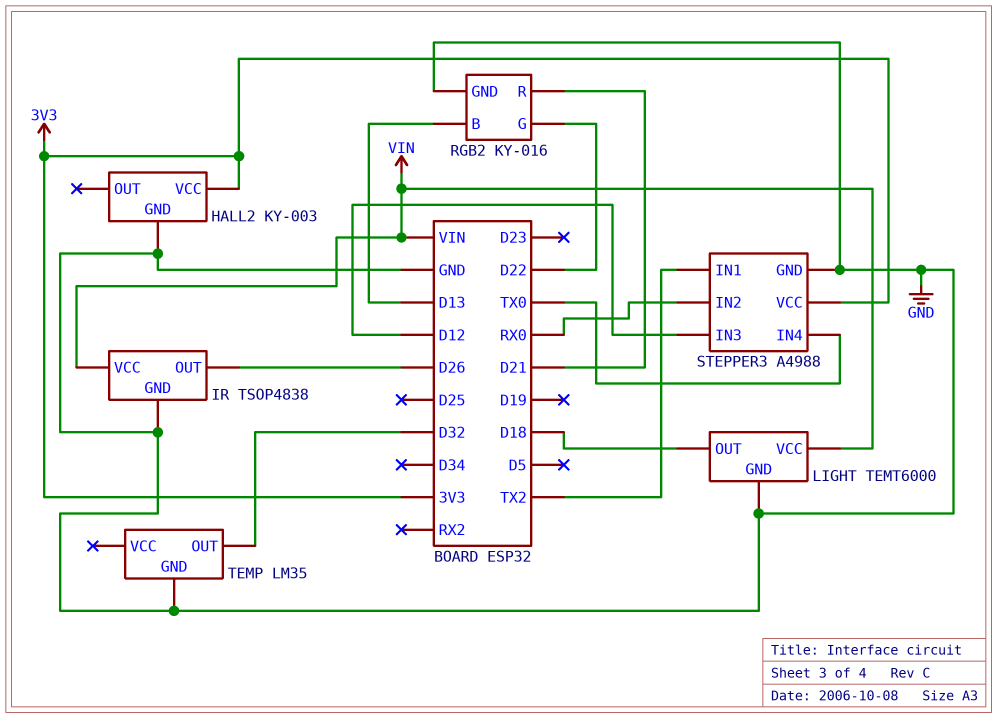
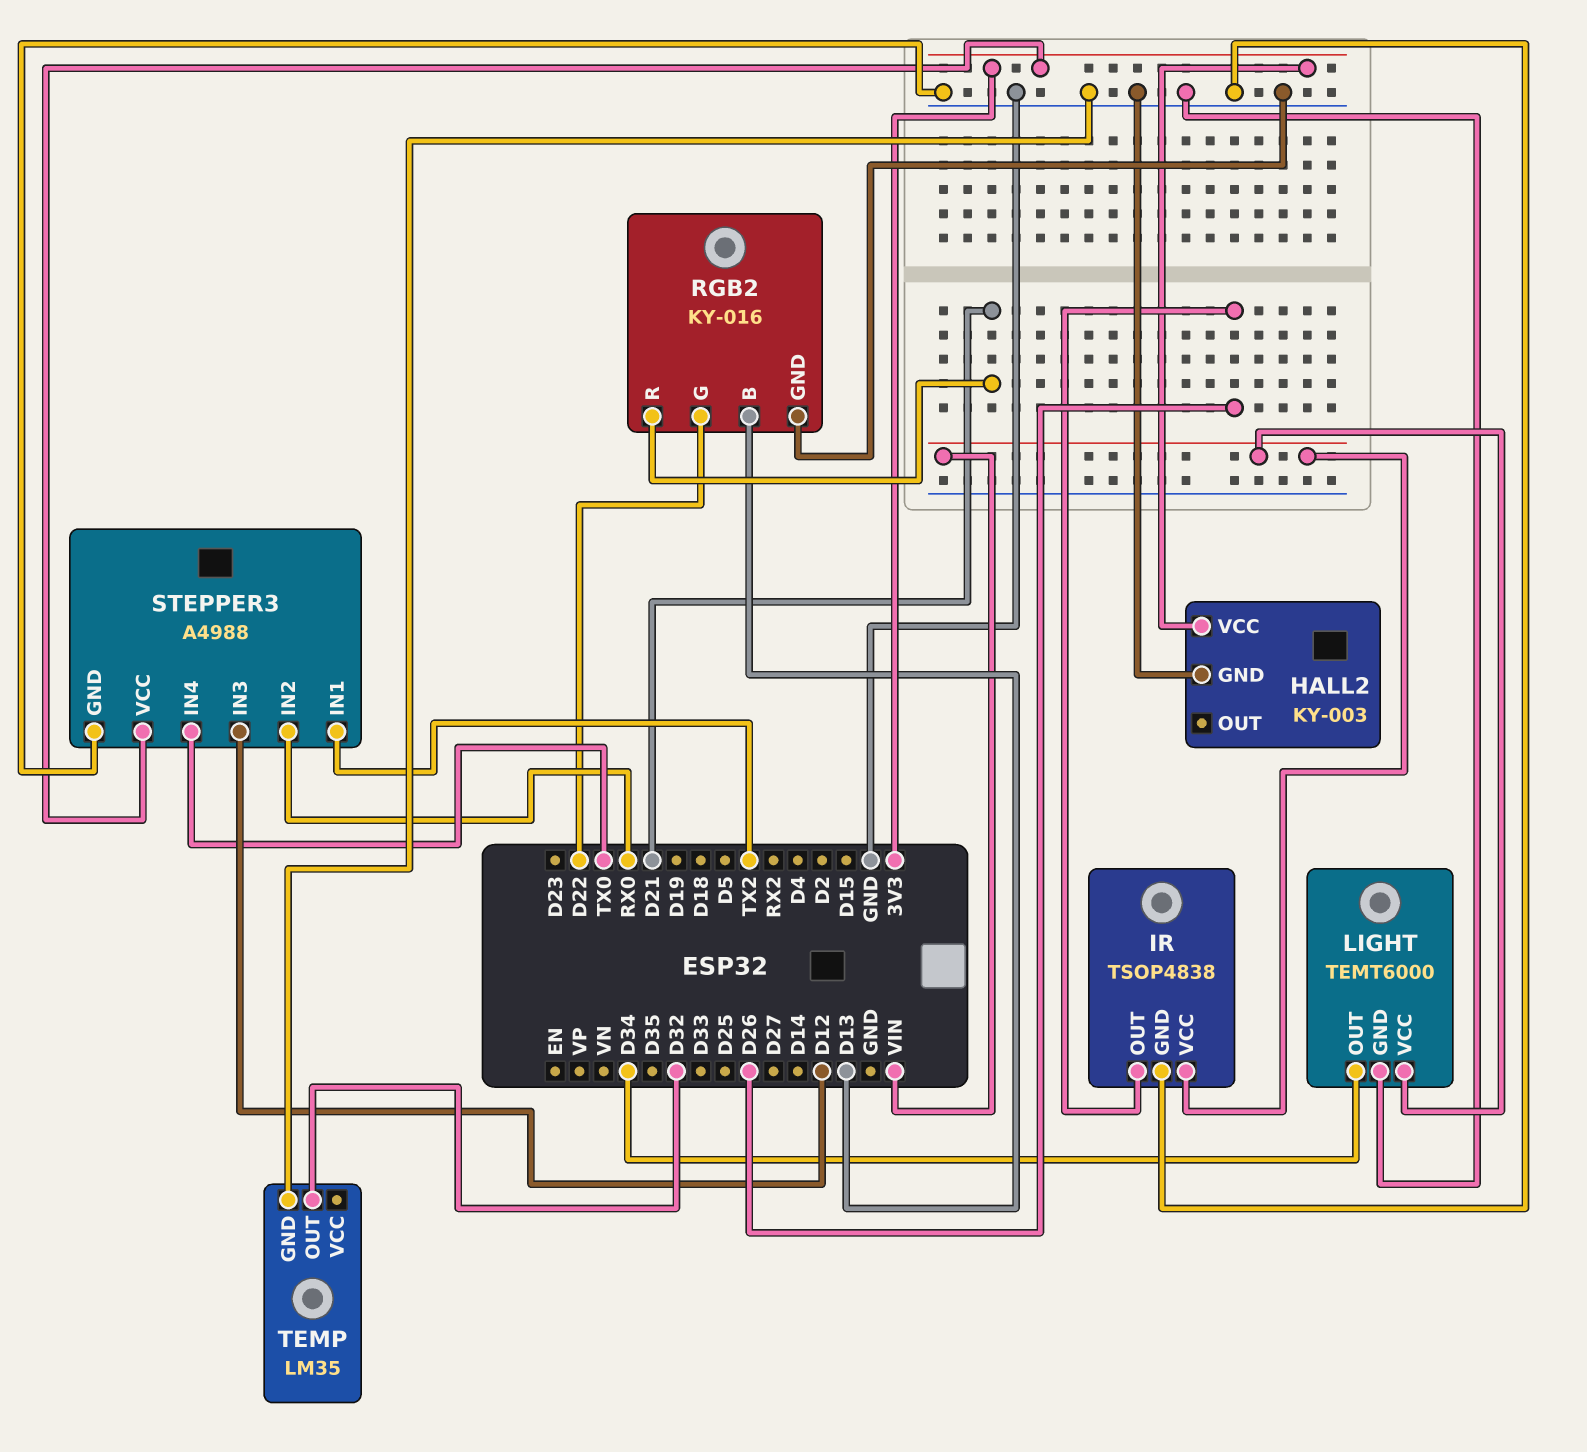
LIGHT pin OUT: D18 -> D34

